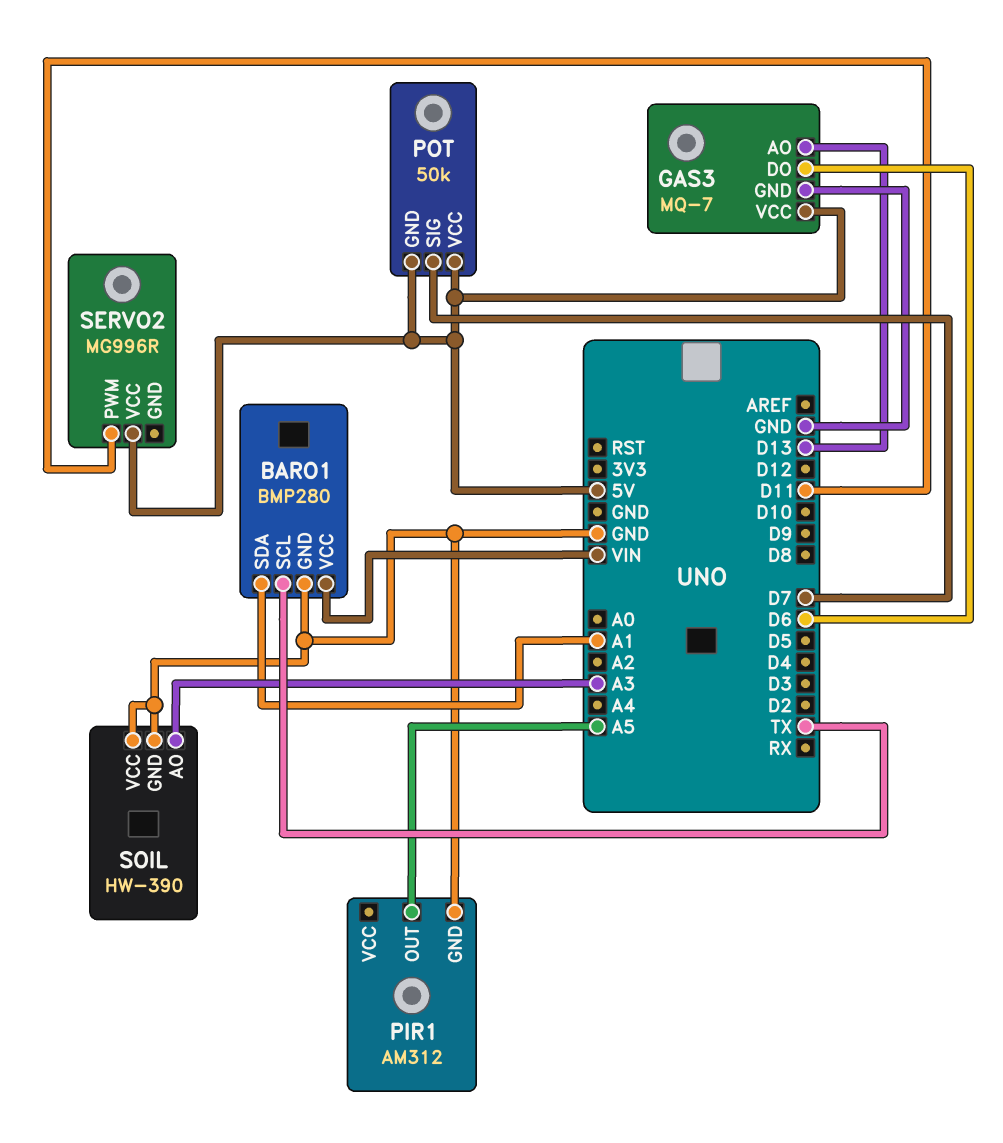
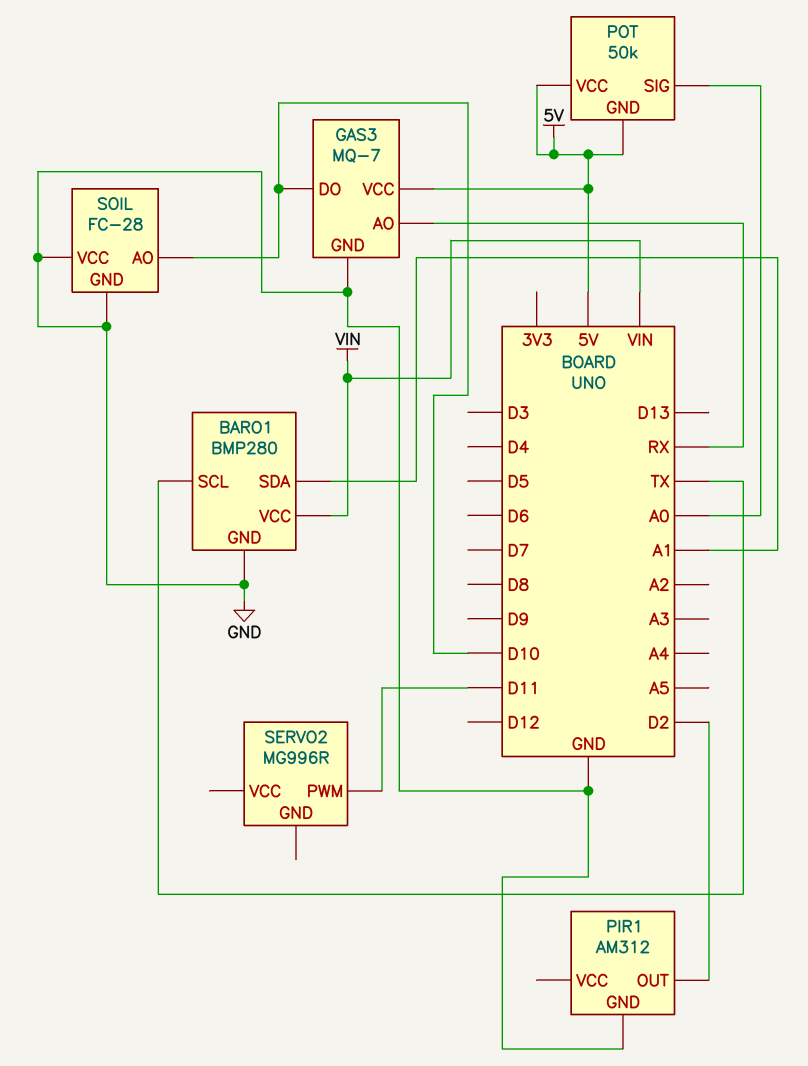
GAS3 pin AO: D13 -> RX
GAS3 pin DO: D6 -> D10
PIR1 pin OUT: A5 -> D2
POT pin SIG: D7 -> A0
SERVO2 pin VCC: 5V -> none
SOIL: HW-390 -> FC-28
SOIL pin AO: A3 -> D10

